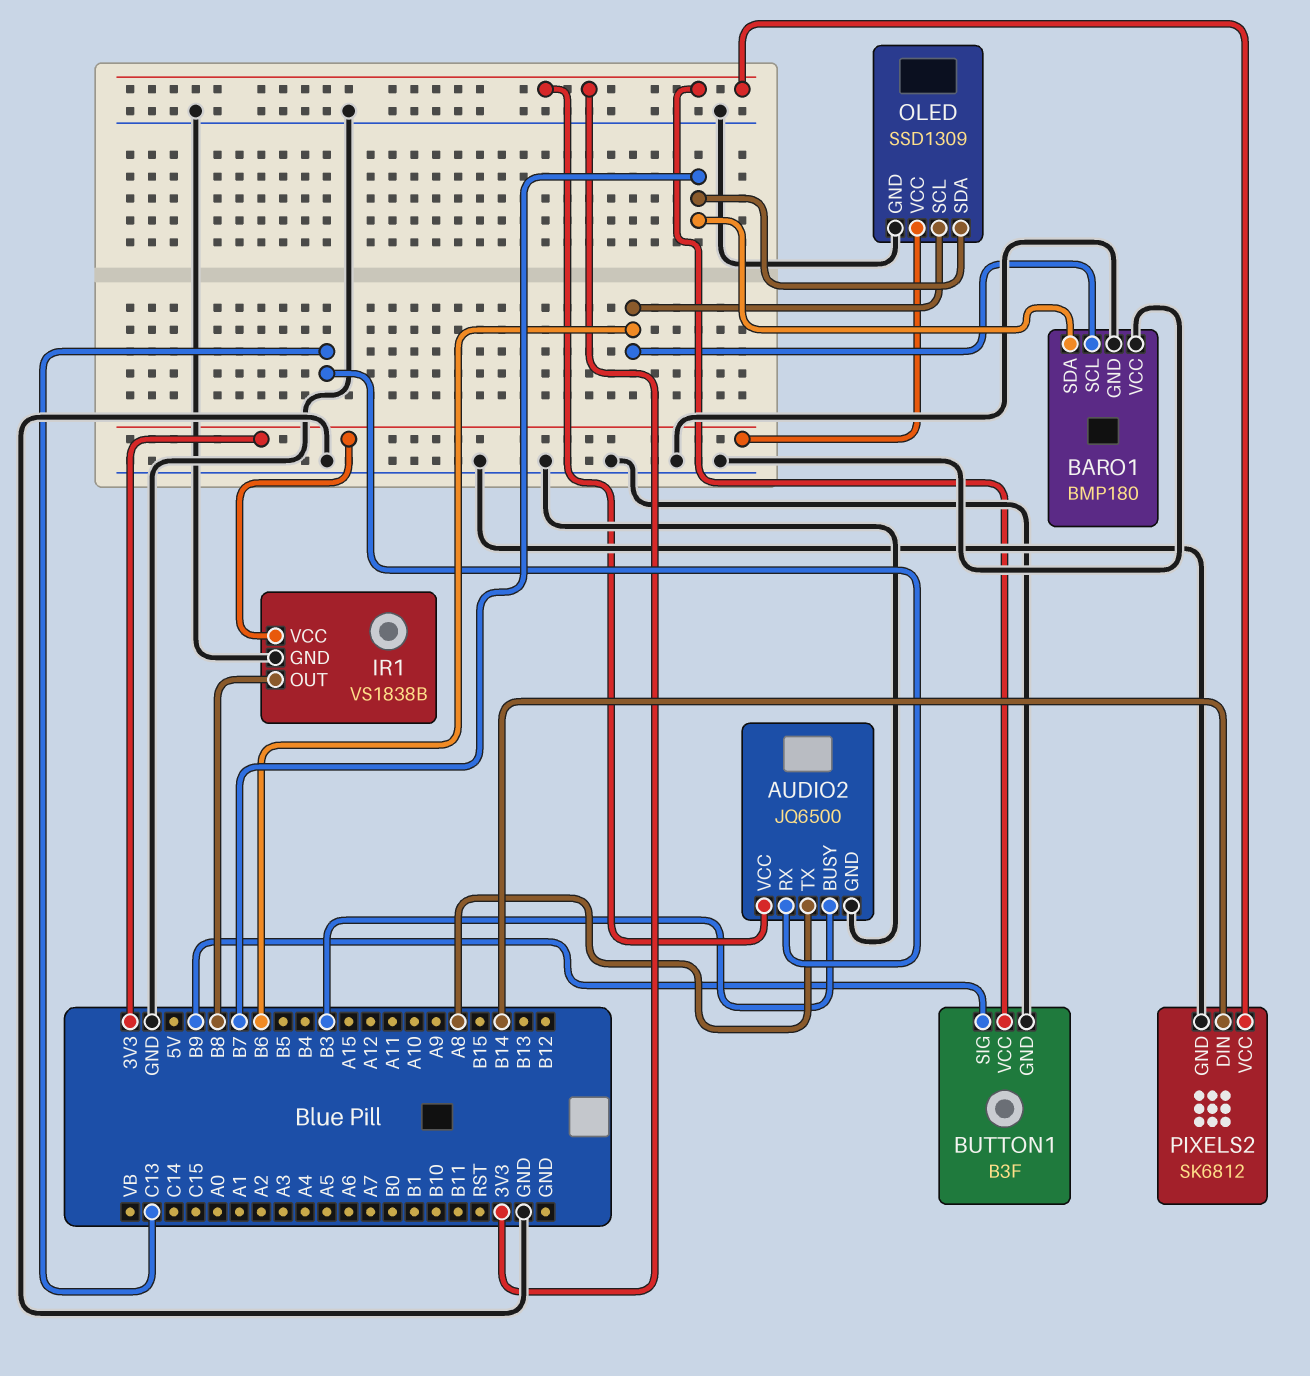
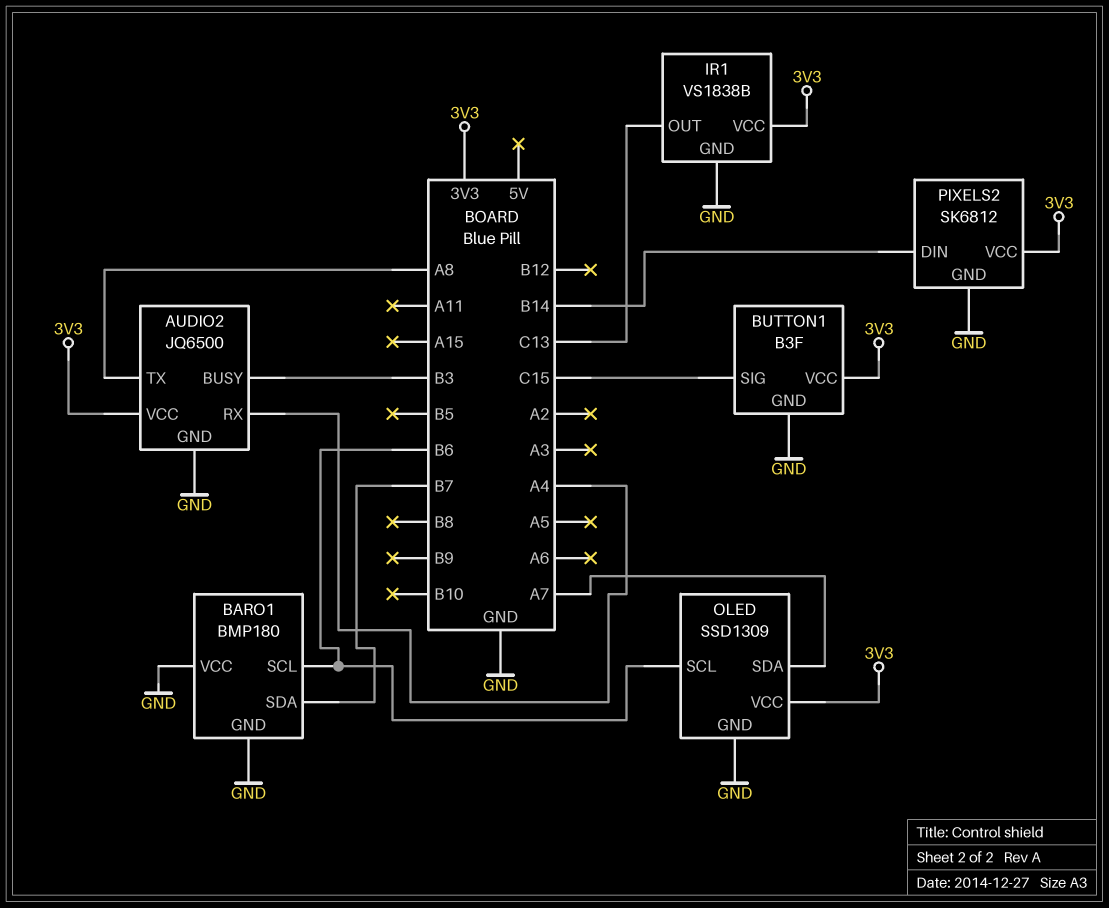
AUDIO2 pin RX: C13 -> A4
BUTTON1 pin SIG: B9 -> C15
IR1 pin OUT: B8 -> C13
OLED pin SDA: B7 -> A7

